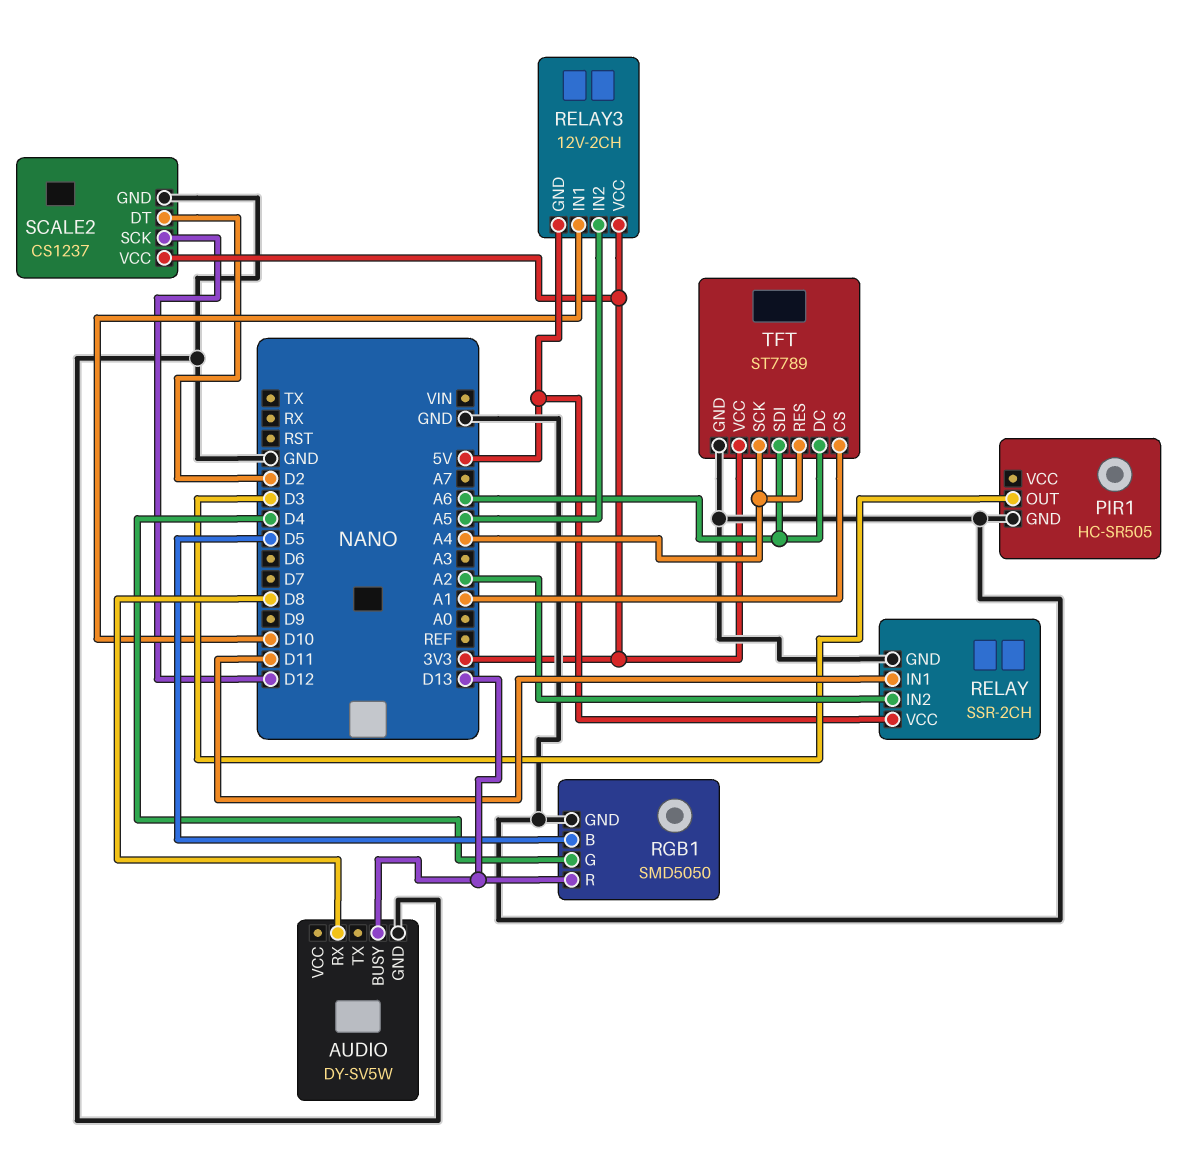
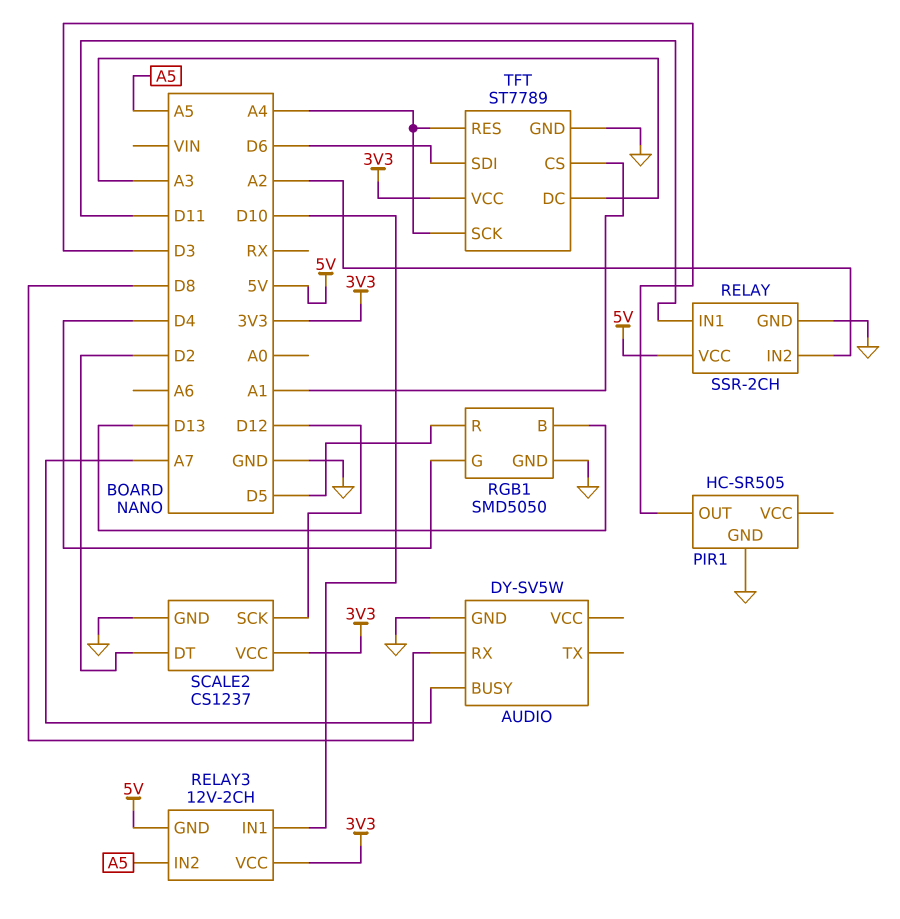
AUDIO pin BUSY: D13 -> A7
RGB1 pin B: D5 -> D13
RGB1 pin R: D13 -> D5
TFT pin DC: A6 -> A3
TFT pin SDI: A6 -> D6

